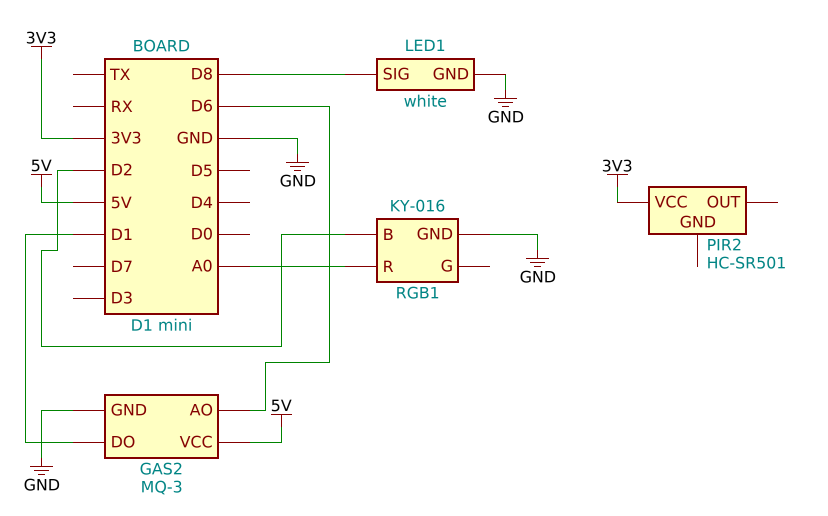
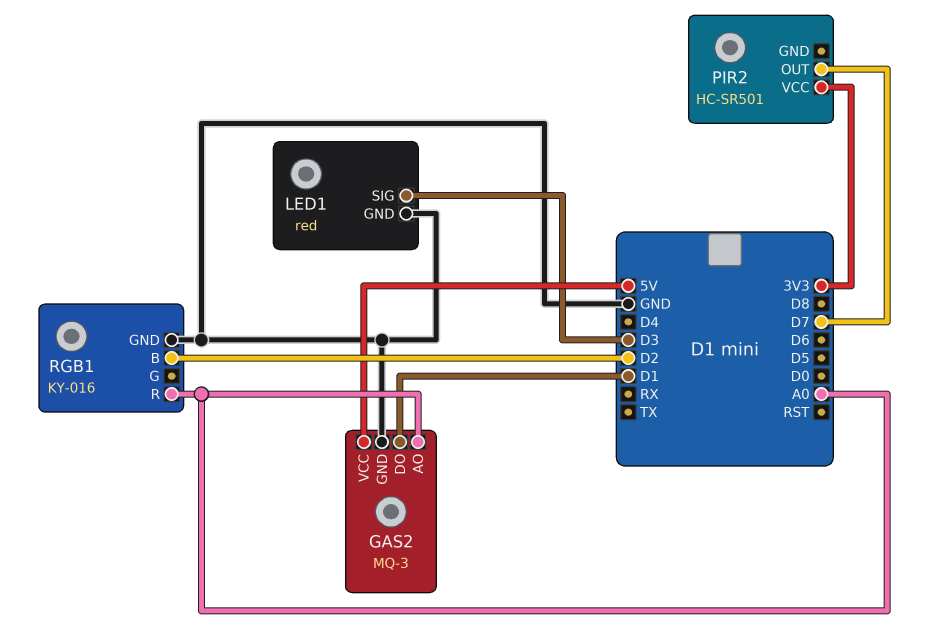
GAS2 pin AO: D6 -> A0
LED1: white -> red
LED1 pin SIG: D8 -> D3
PIR2 pin OUT: none -> D7

